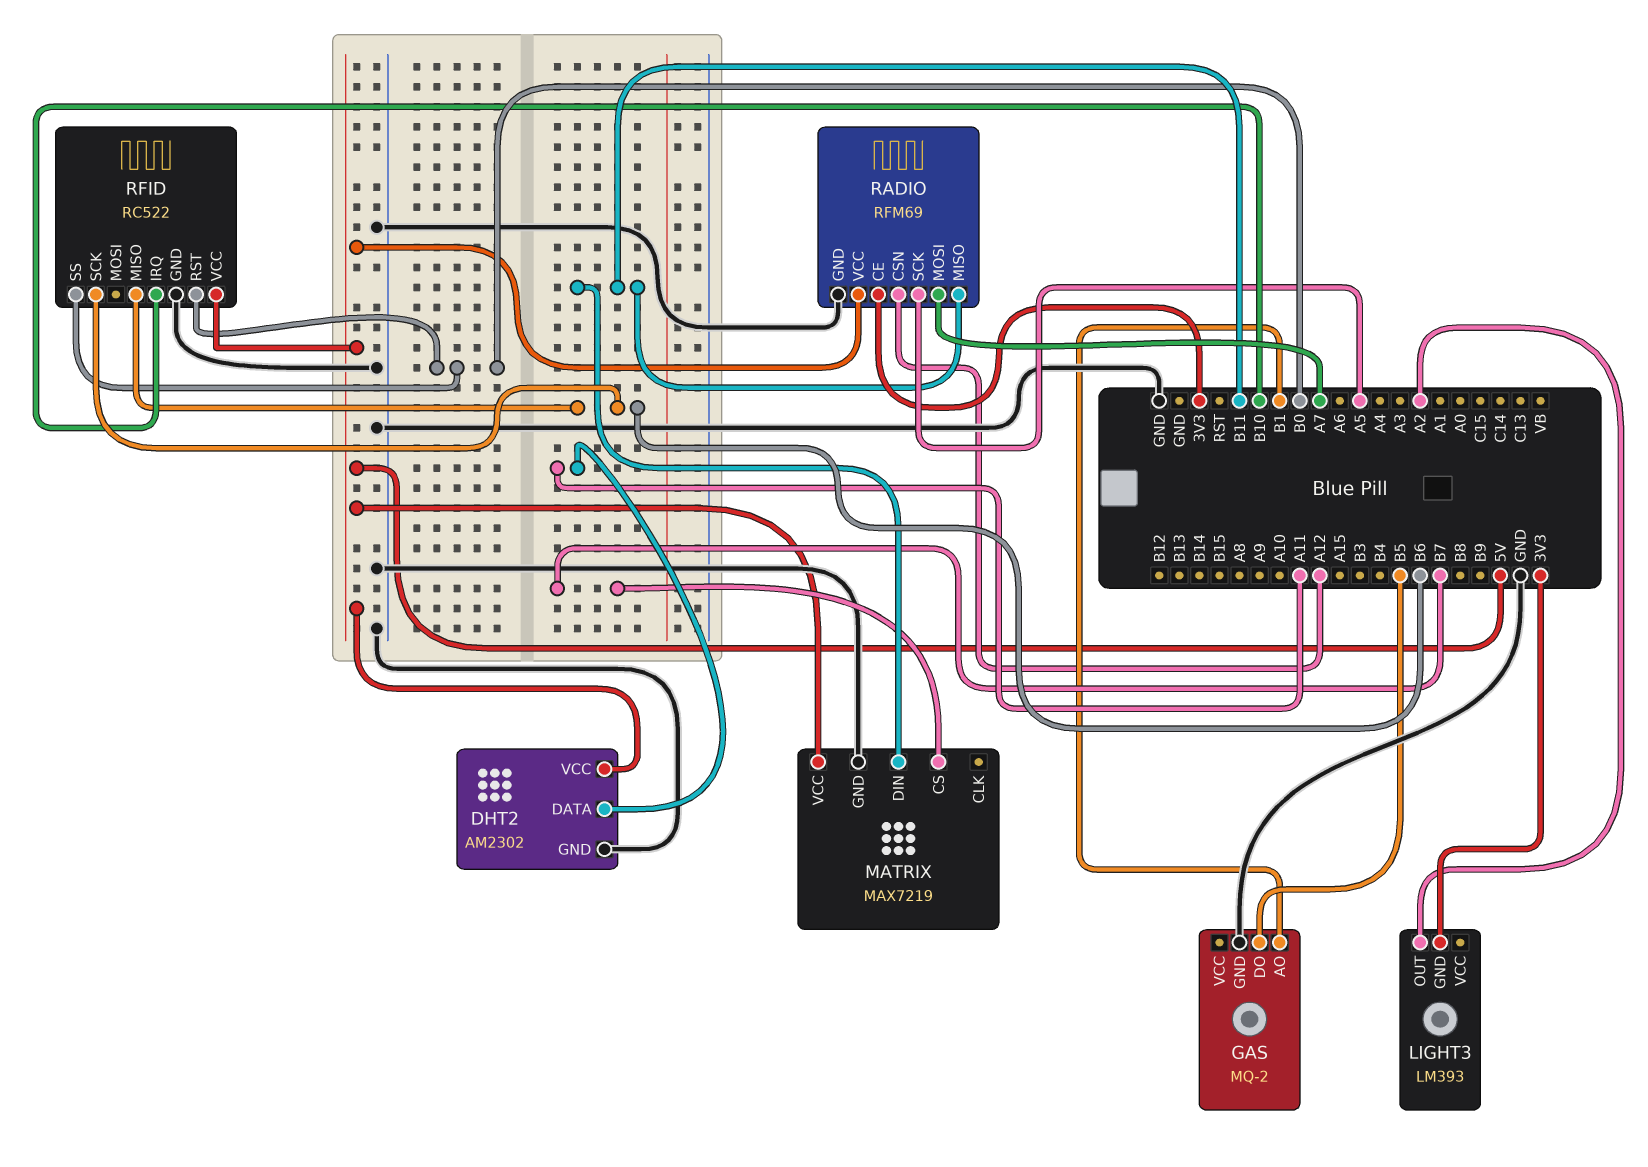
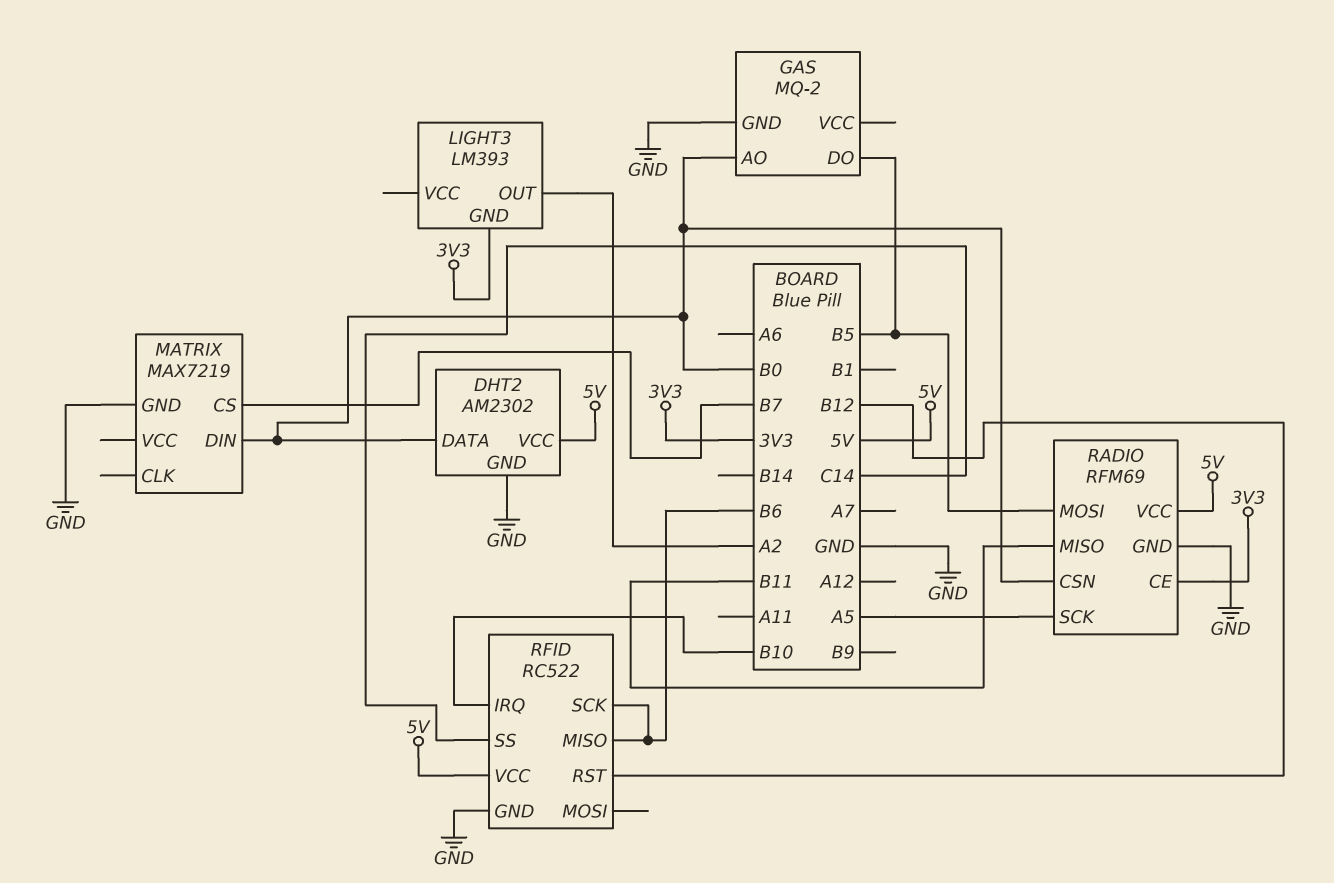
DHT2 pin DATA: A11 -> B0
GAS pin AO: B1 -> B0
MATRIX pin DIN: B11 -> B0
MATRIX pin VCC: 5V -> none
RADIO pin CSN: A12 -> B0
RADIO pin MOSI: A7 -> B5
RFID pin RST: B0 -> B12
RFID pin SS: B0 -> C14

